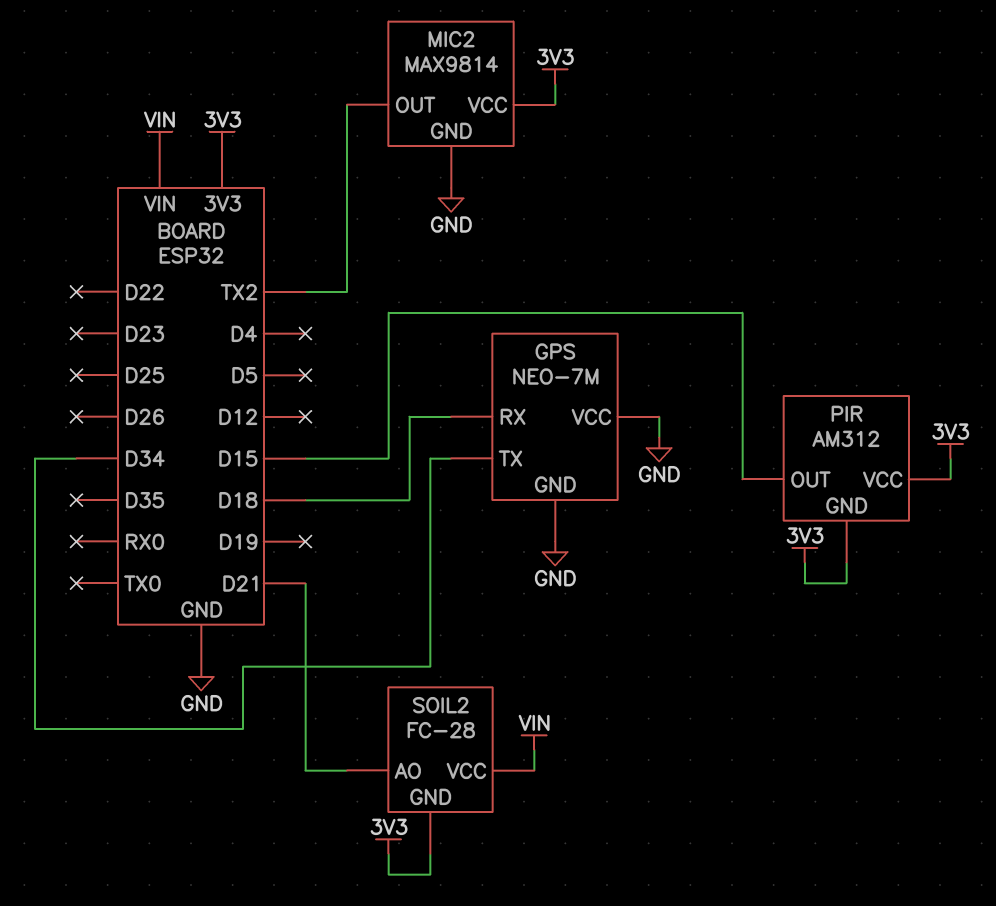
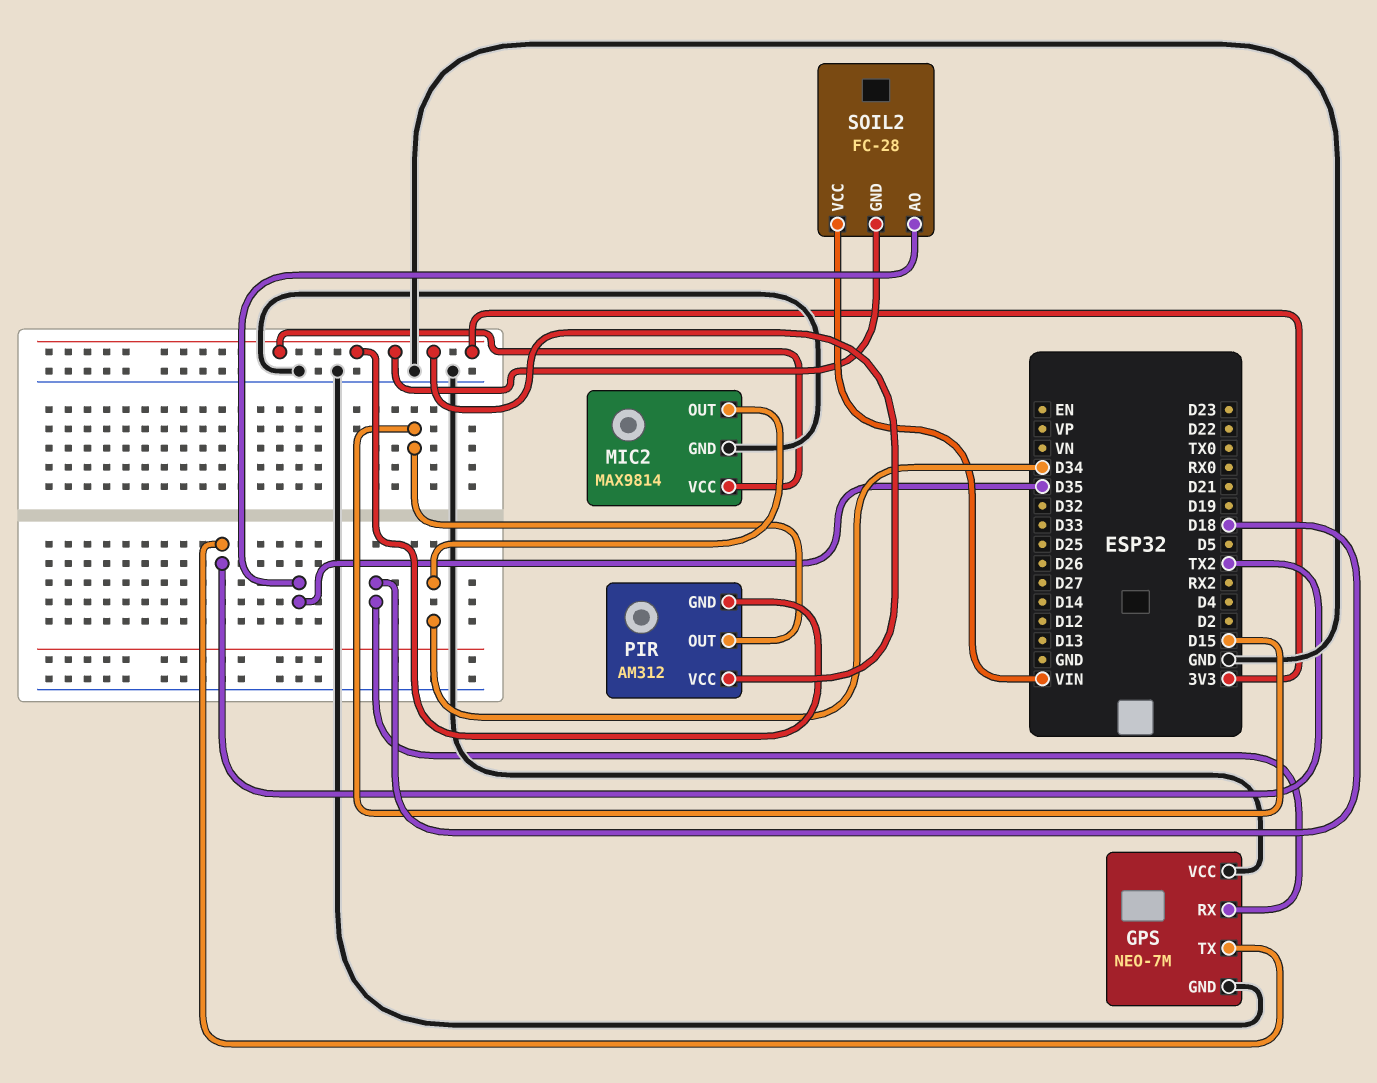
GPS pin TX: D34 -> TX2
MIC2 pin OUT: TX2 -> D34
SOIL2 pin AO: D21 -> D35

